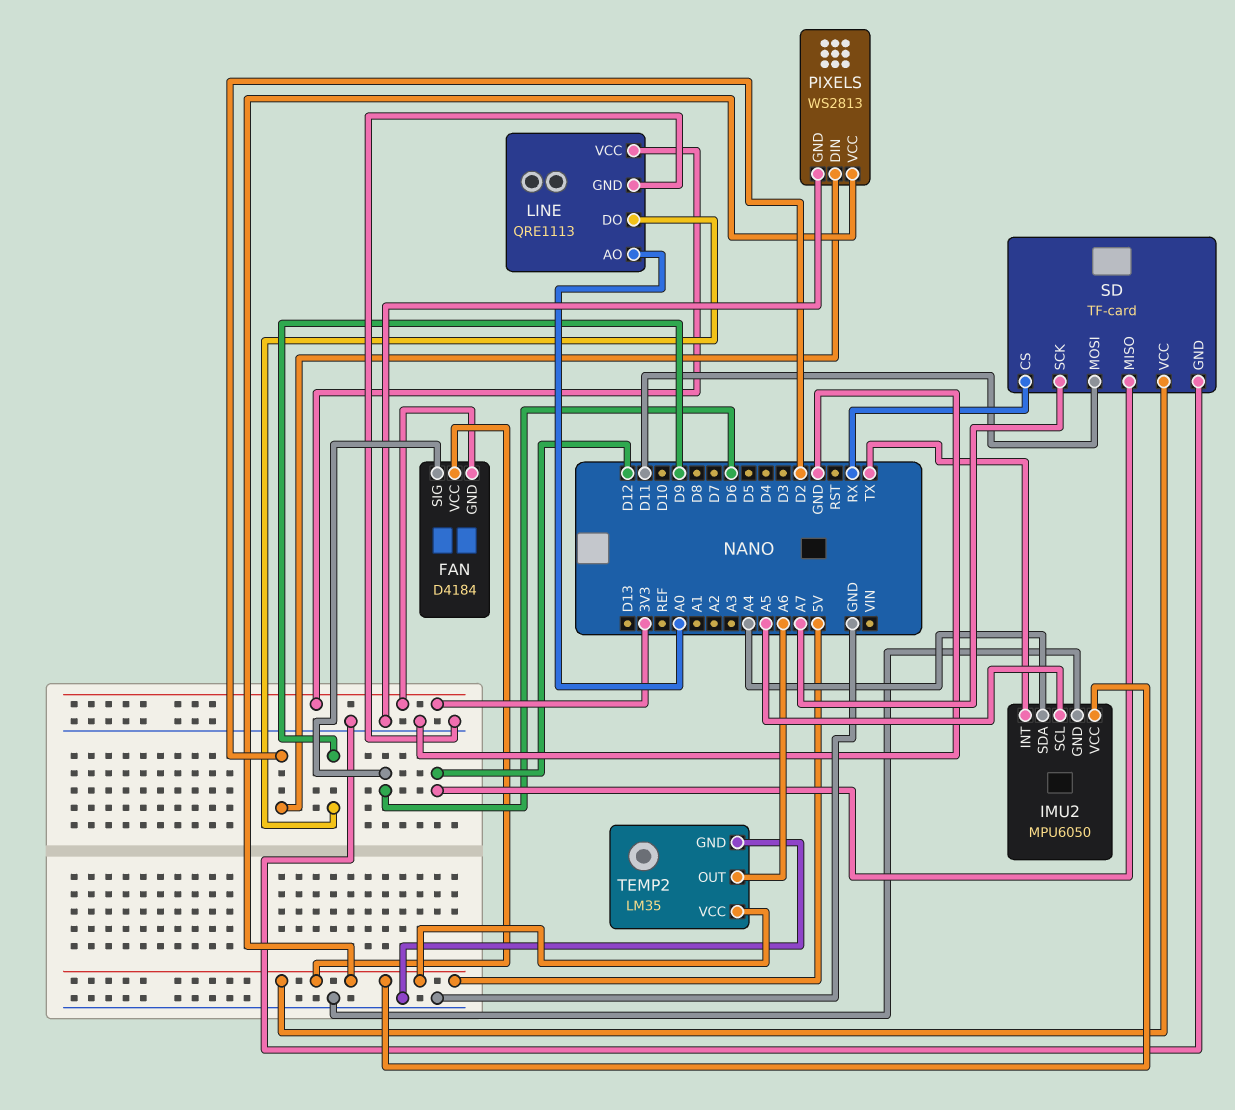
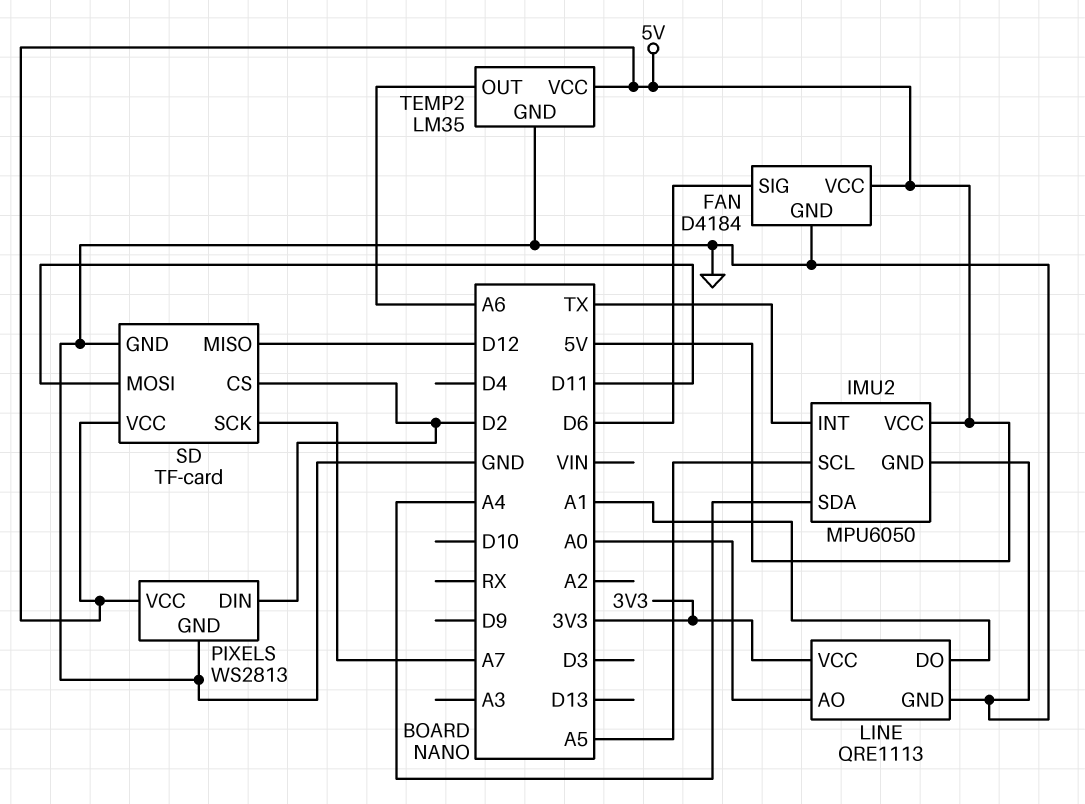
FAN pin GND: 3V3 -> GND
LINE pin DO: D9 -> A1
SD pin CS: RX -> D2

